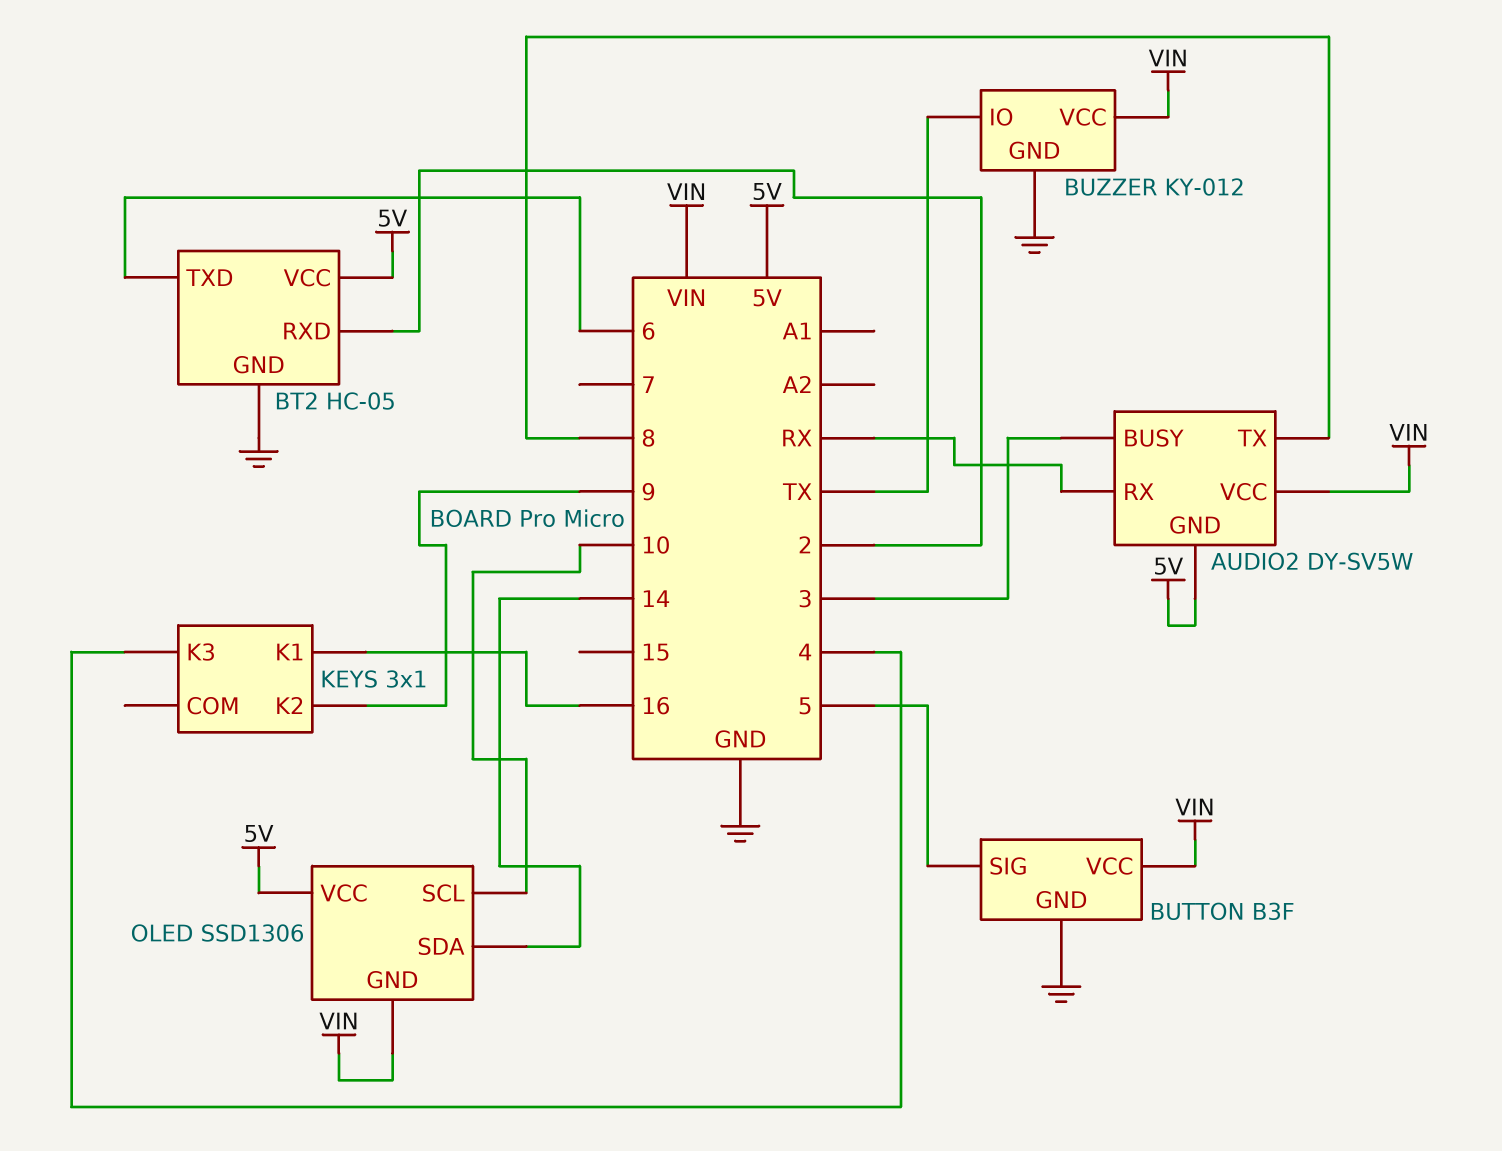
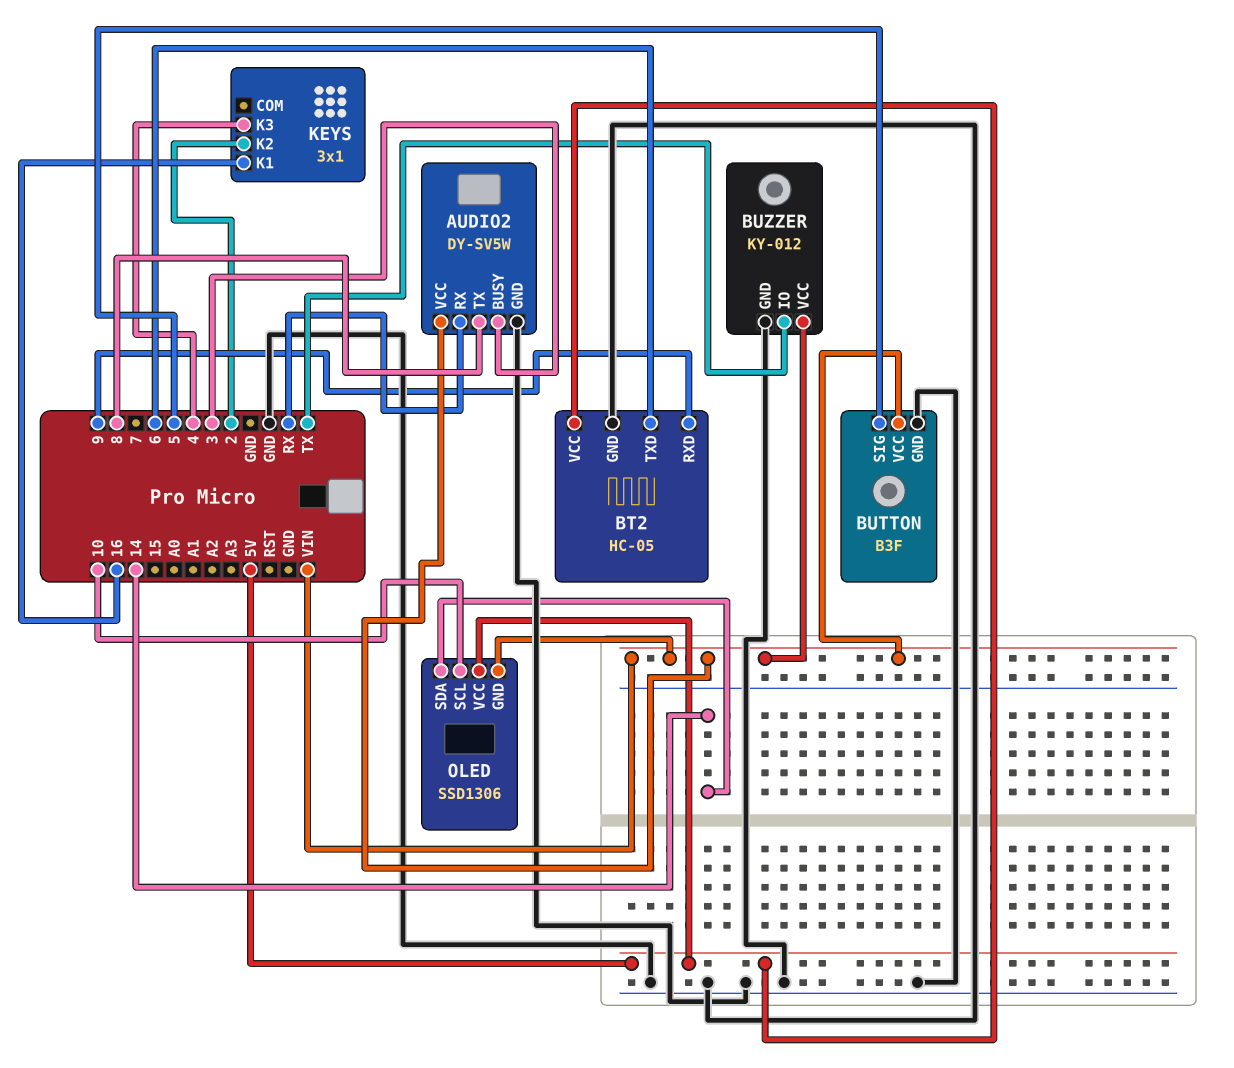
AUDIO2 pin GND: 5V -> GND
BT2 pin RXD: 2 -> 9
KEYS pin K2: 9 -> 2

